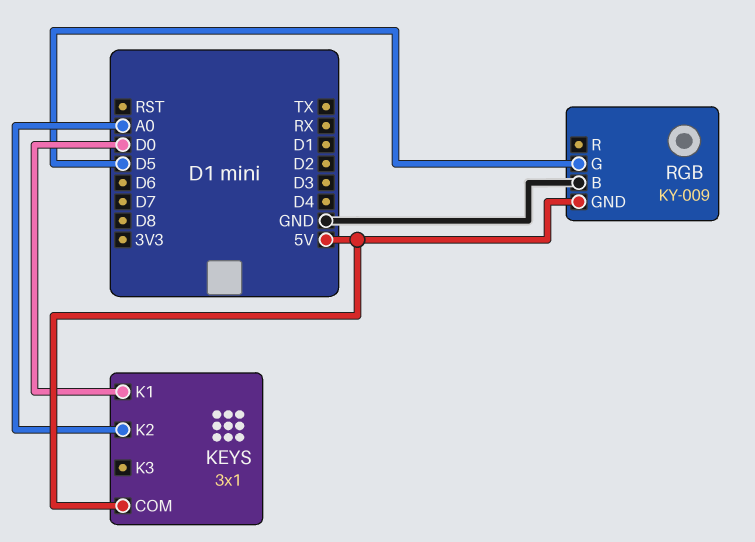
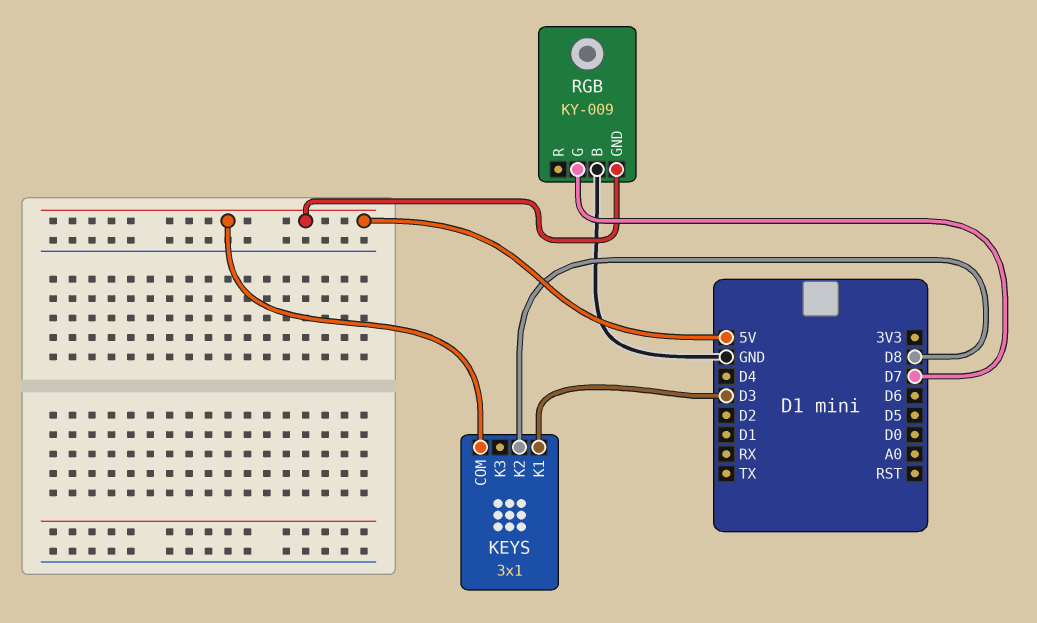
KEYS pin K1: D0 -> D3
KEYS pin K2: A0 -> D8
RGB pin G: D5 -> D7

